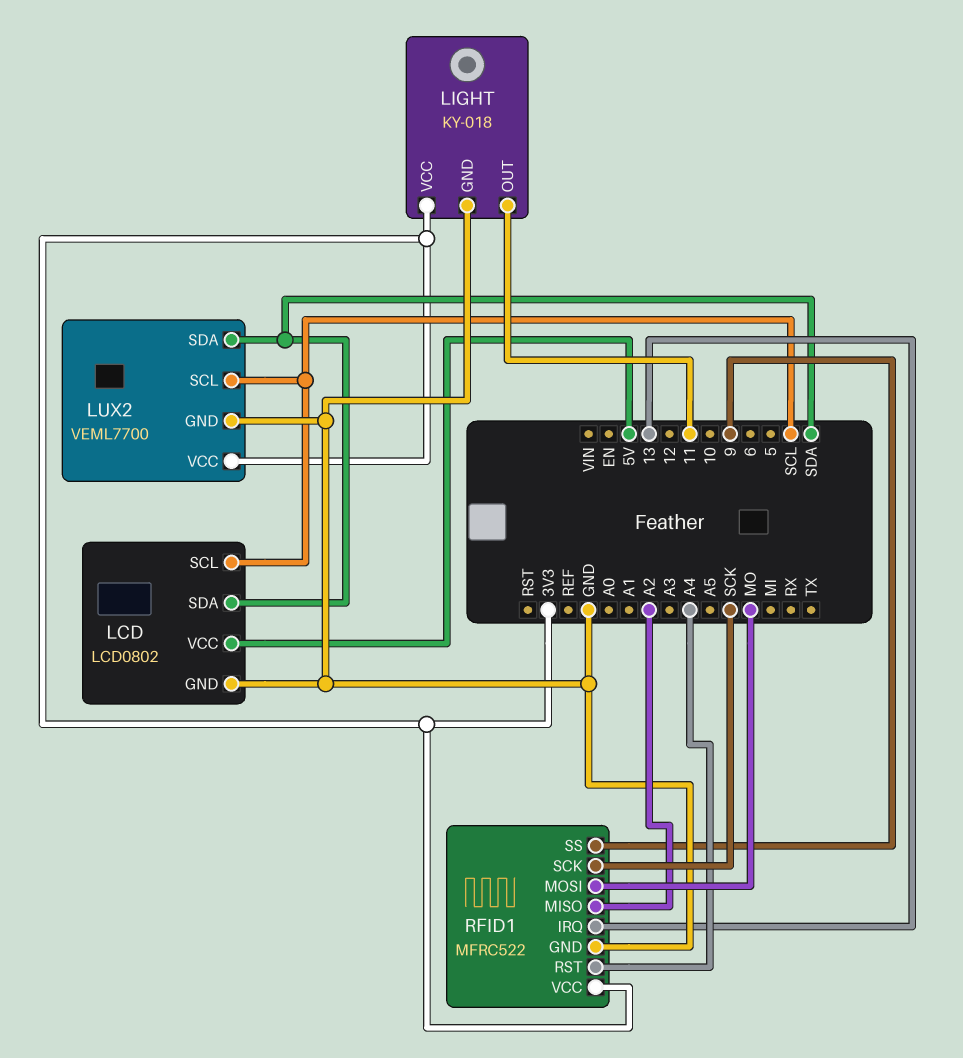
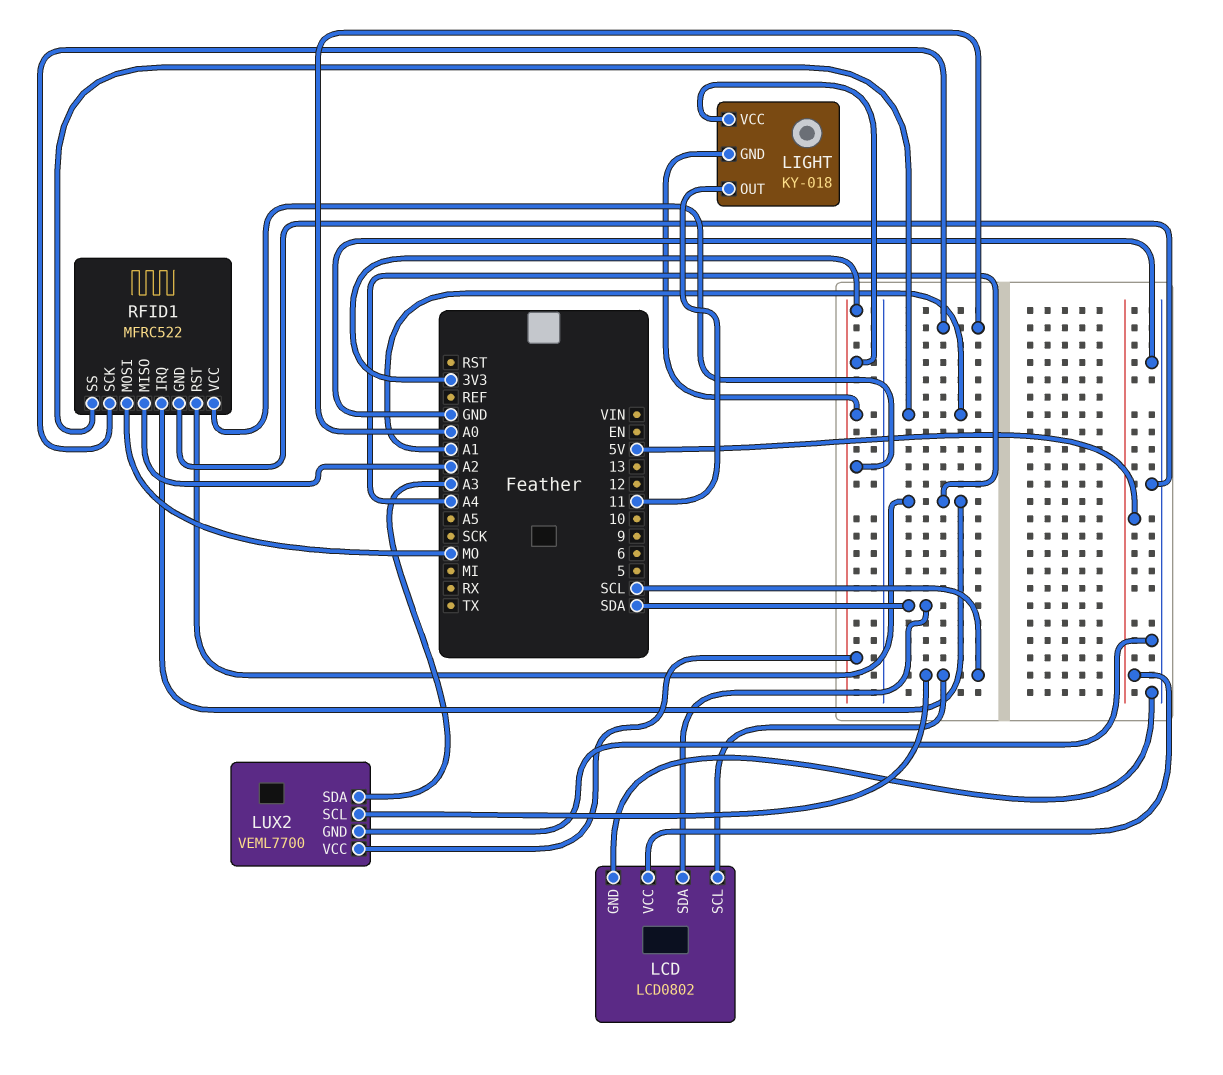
LIGHT pin GND: GND -> 3V3
LUX2 pin SDA: SDA -> A3
RFID1 pin IRQ: 13 -> A4
RFID1 pin SCK: SCK -> A0
RFID1 pin SS: 9 -> A1

